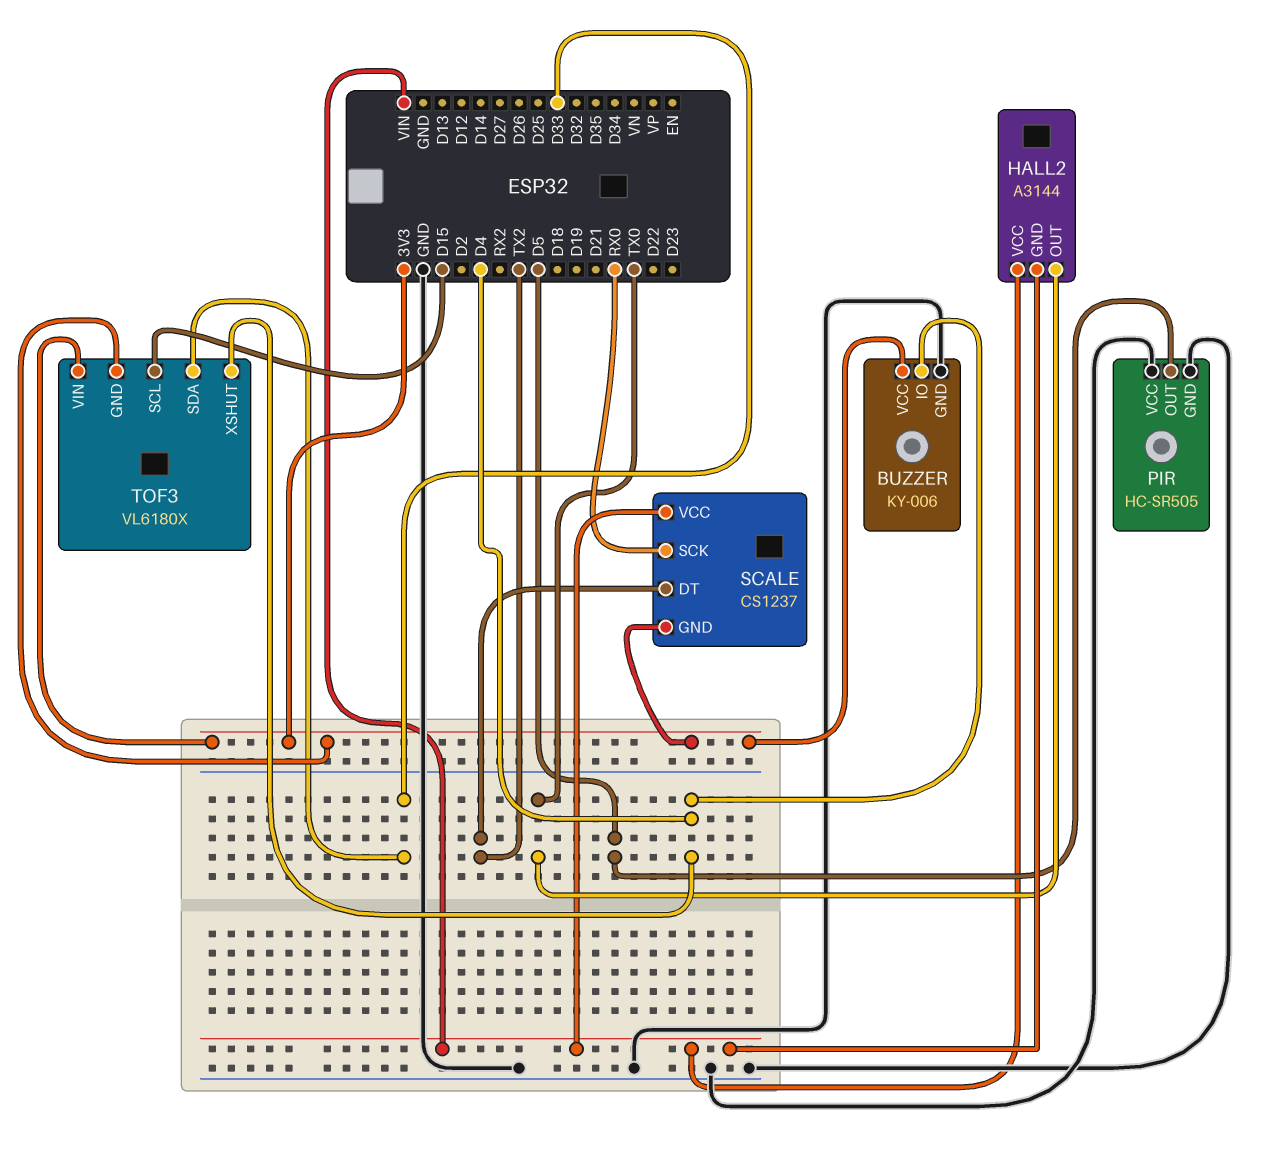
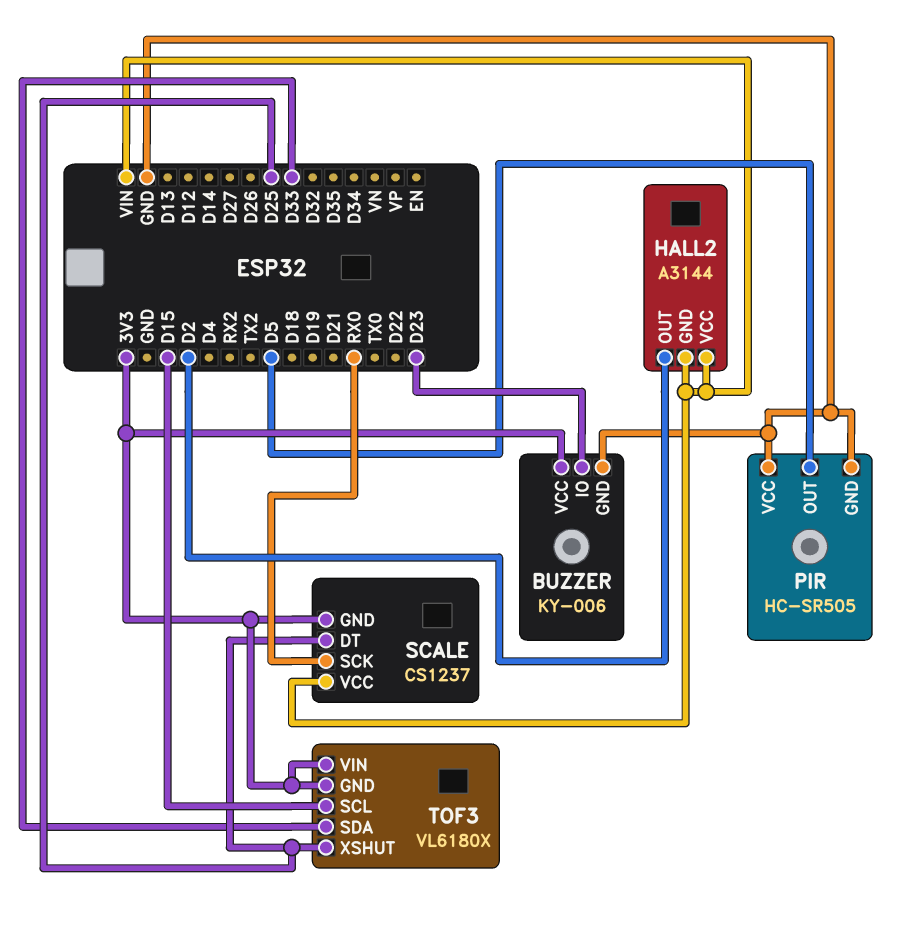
BUZZER pin IO: D4 -> D23
HALL2 pin OUT: TX0 -> D2
SCALE pin DT: TX2 -> D25
TOF3 pin XSHUT: D4 -> D25

